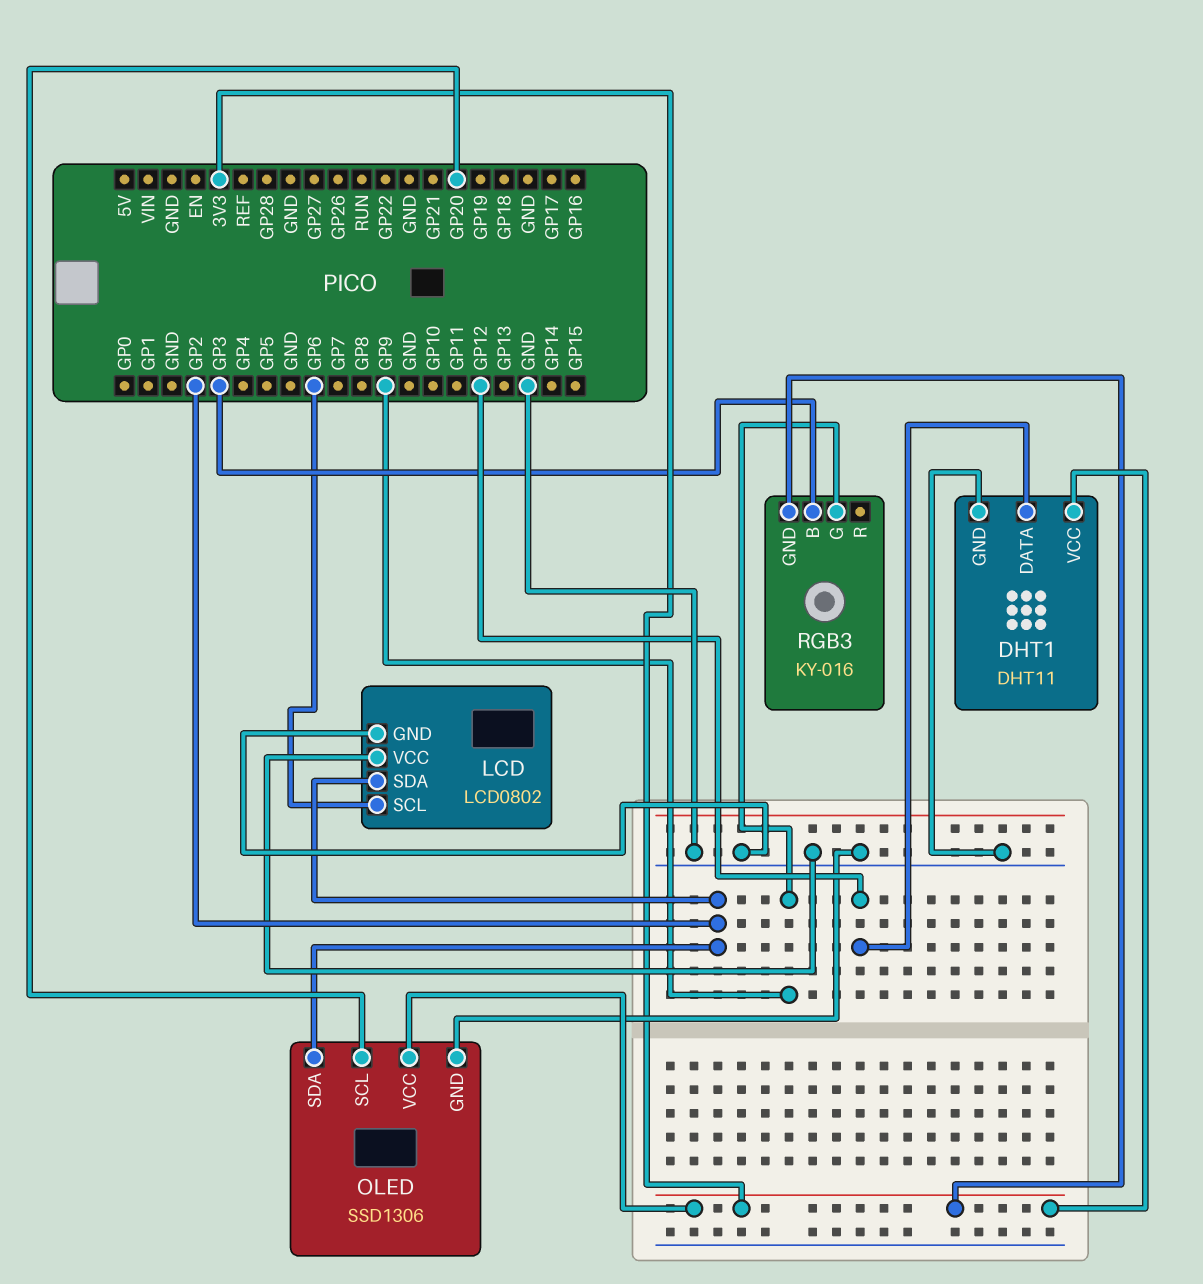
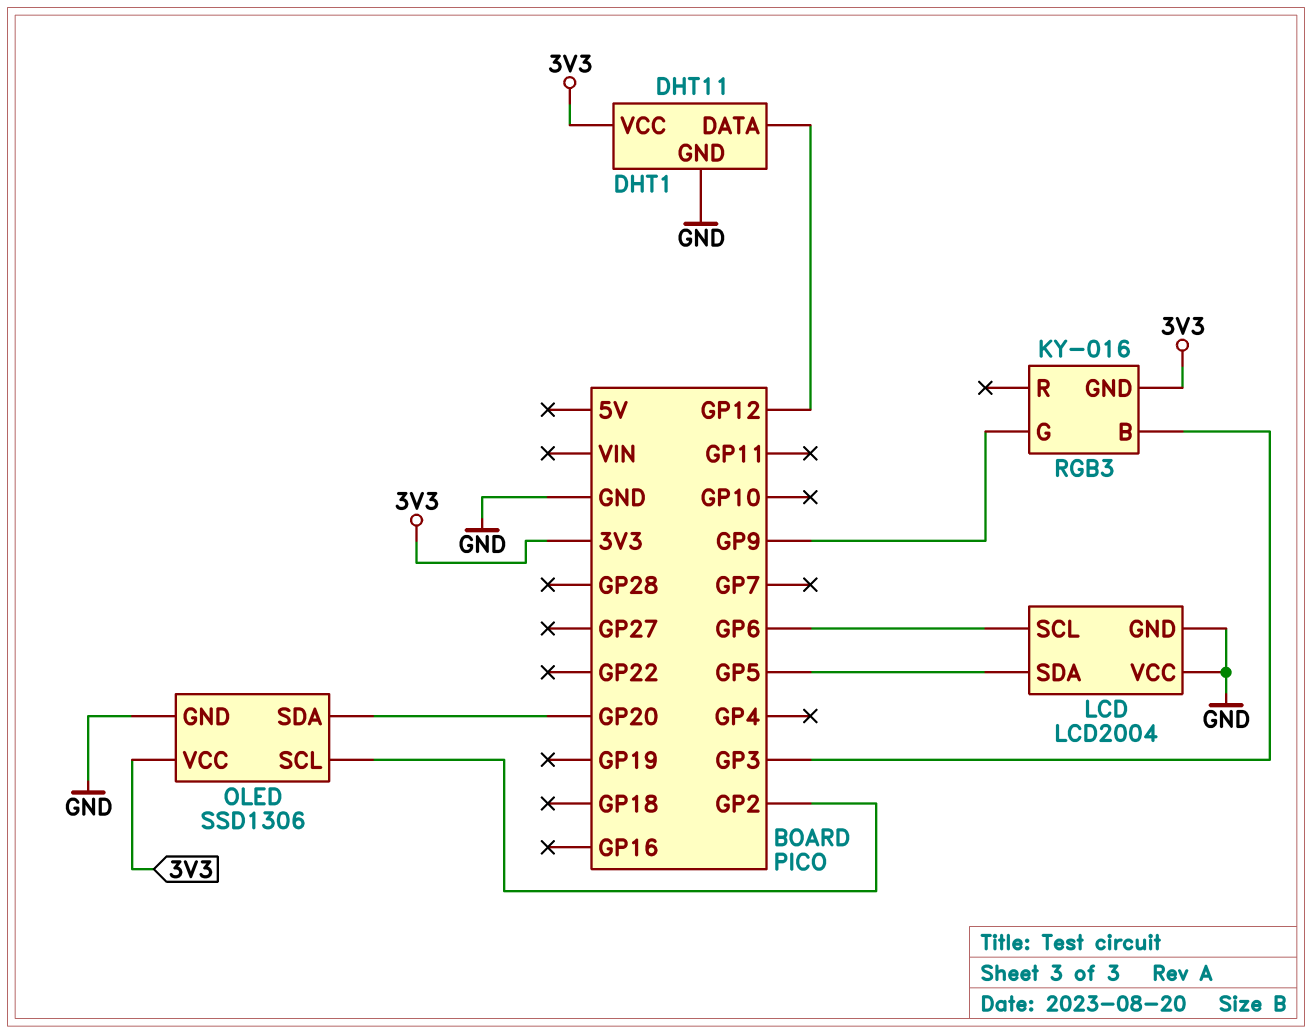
LCD: LCD0802 -> LCD2004
LCD pin SDA: GP2 -> GP5
OLED pin SCL: GP20 -> GP2
OLED pin SDA: GP2 -> GP20

